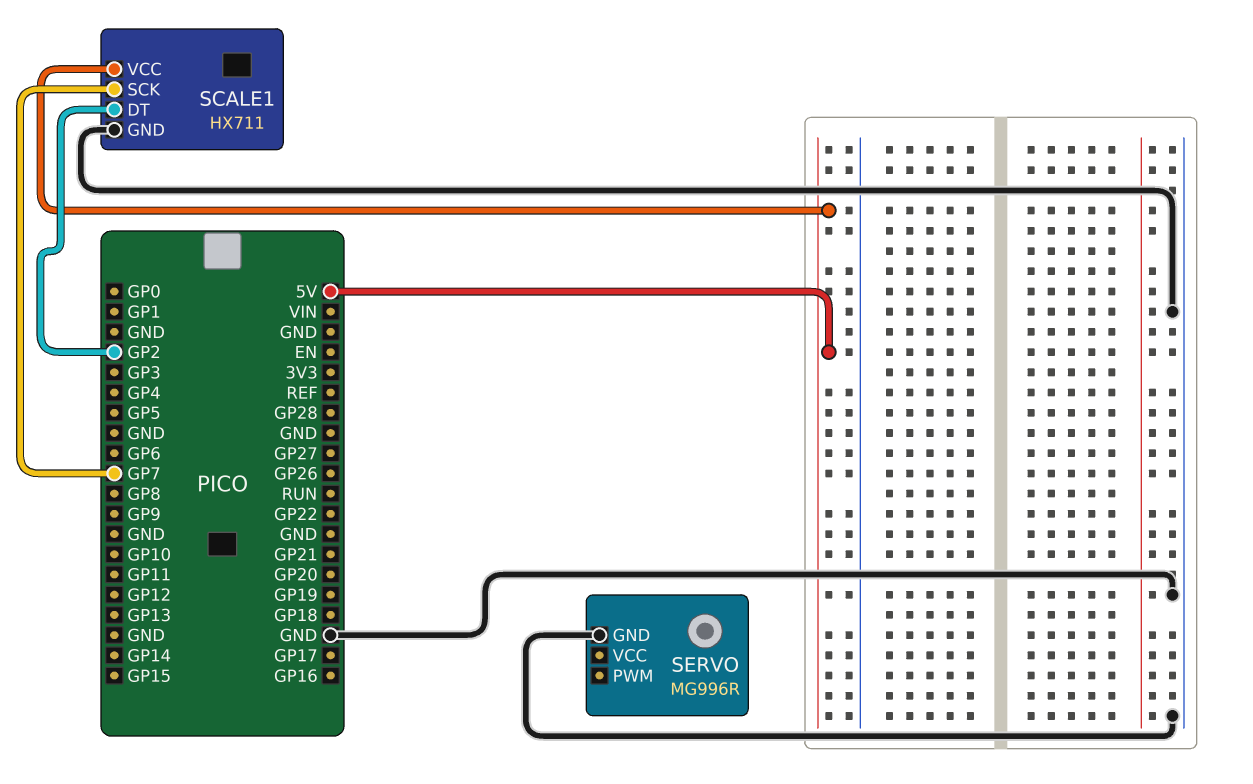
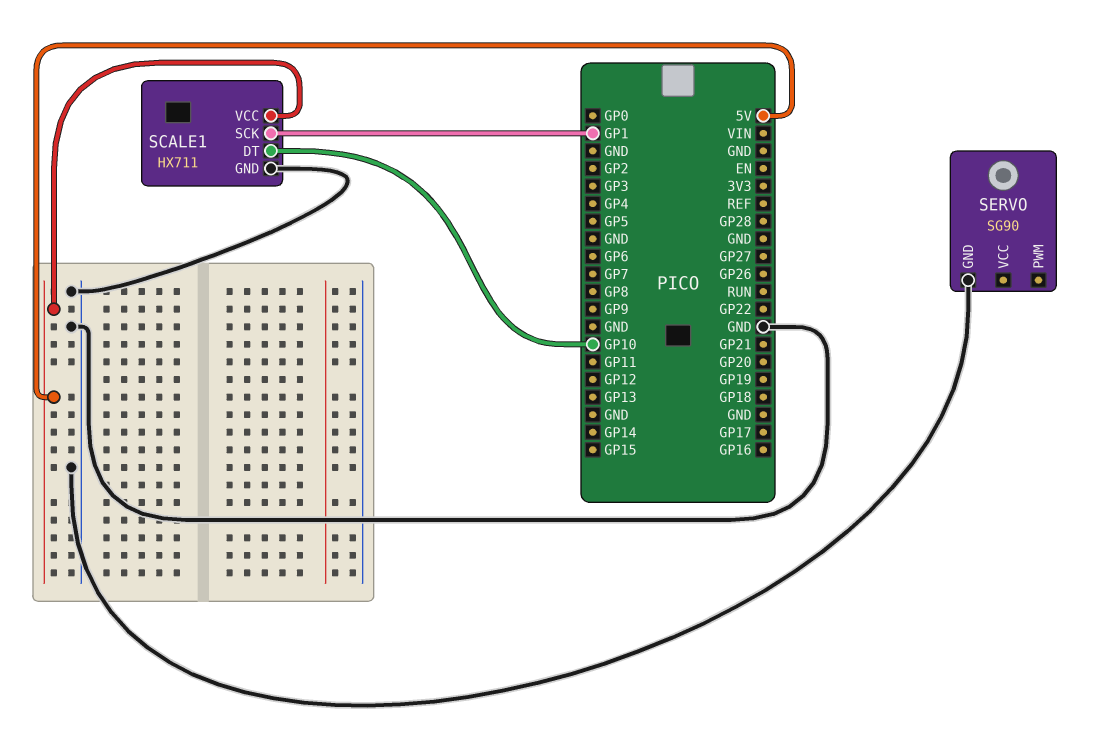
SCALE1 pin DT: GP2 -> GP10
SCALE1 pin SCK: GP7 -> GP1
SERVO: MG996R -> SG90

